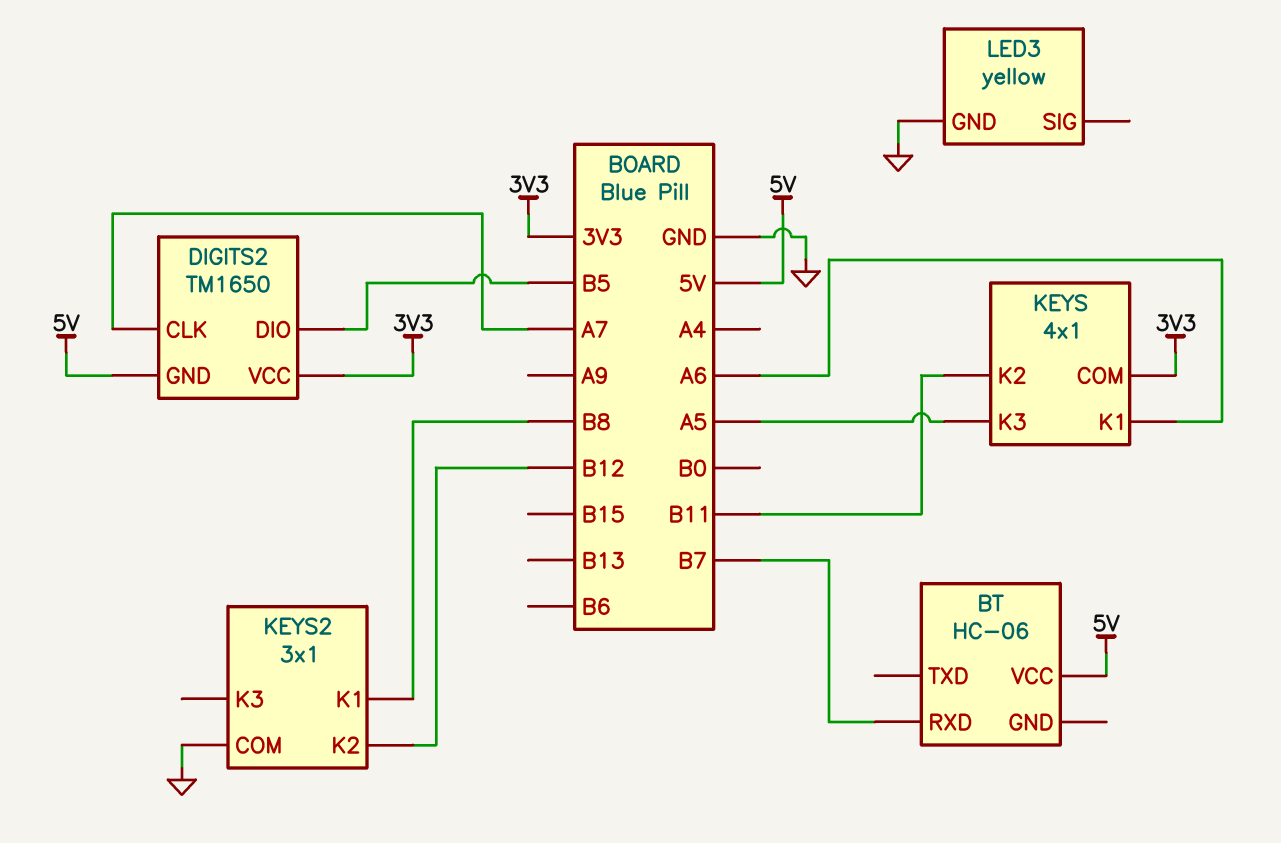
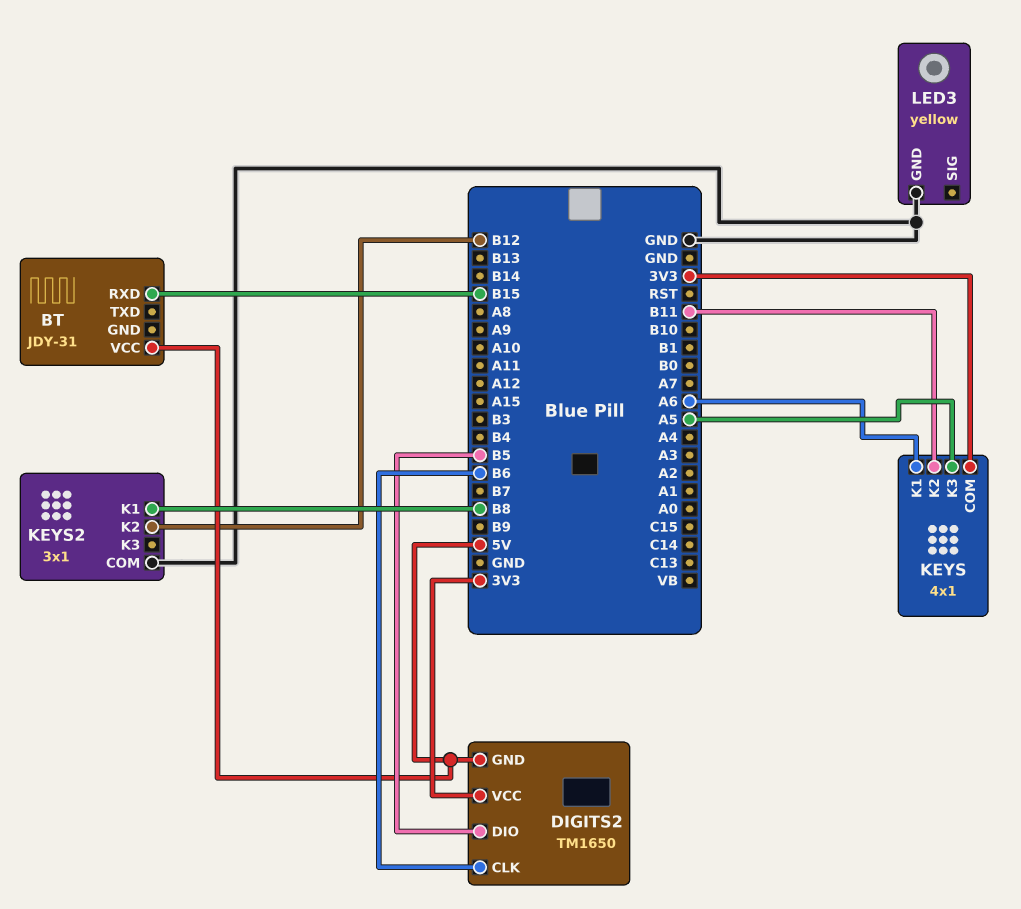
BT: HC-06 -> JDY-31
BT pin RXD: B7 -> B15
DIGITS2 pin CLK: A7 -> B6

